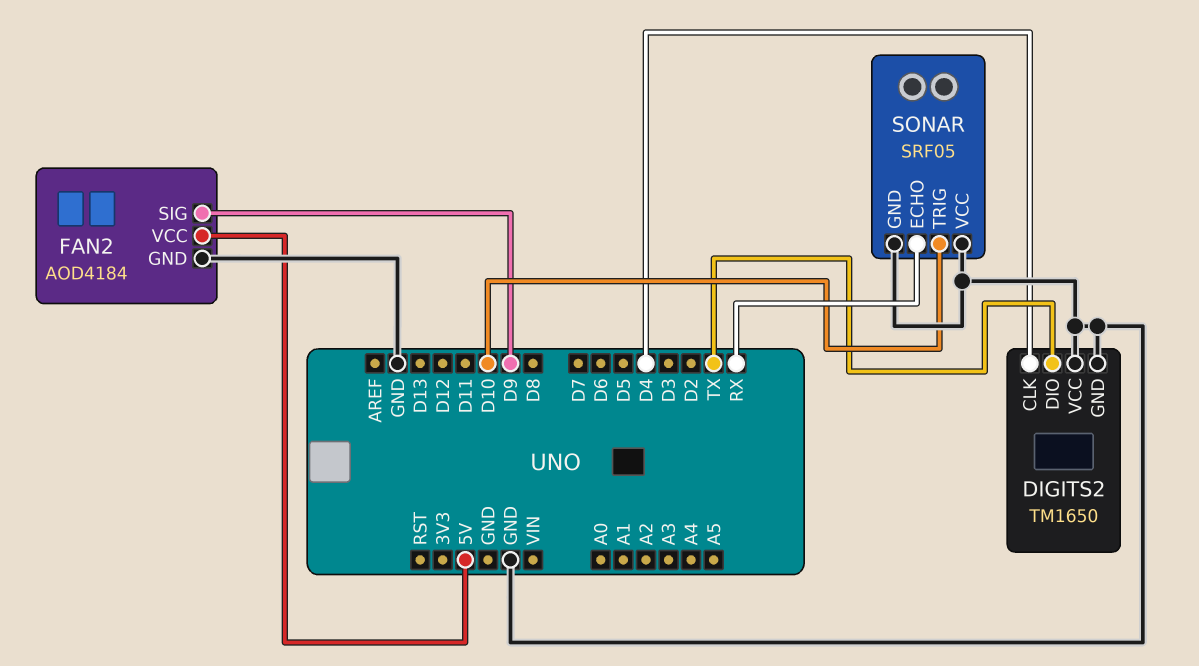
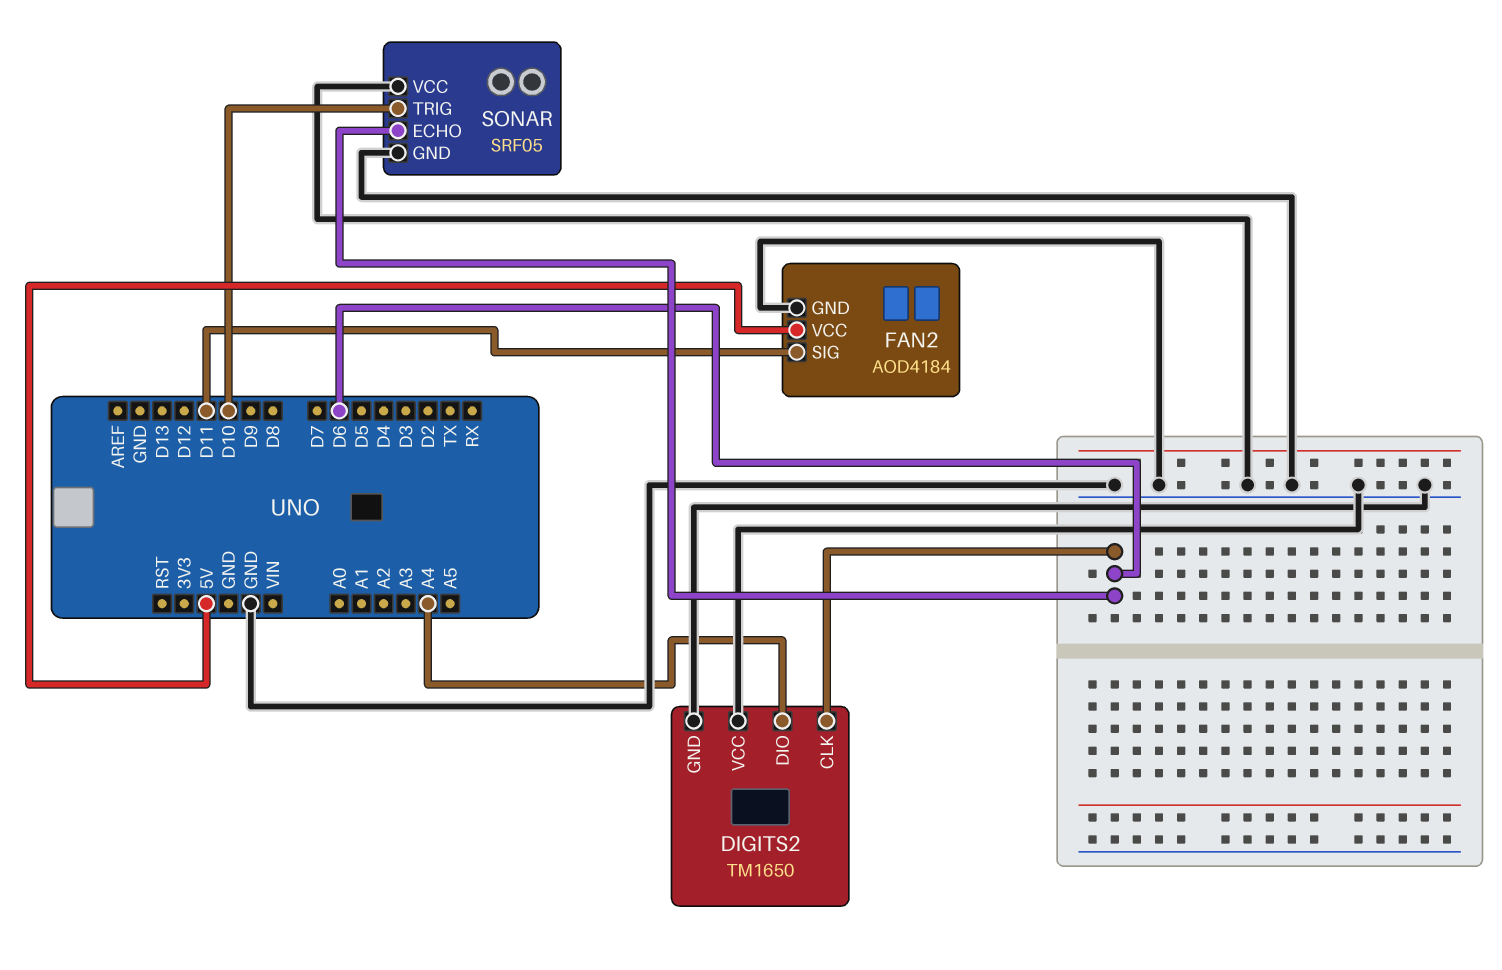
DIGITS2 pin CLK: D4 -> D6
DIGITS2 pin DIO: TX -> A4
FAN2 pin SIG: D9 -> D11
SONAR pin ECHO: RX -> D6

